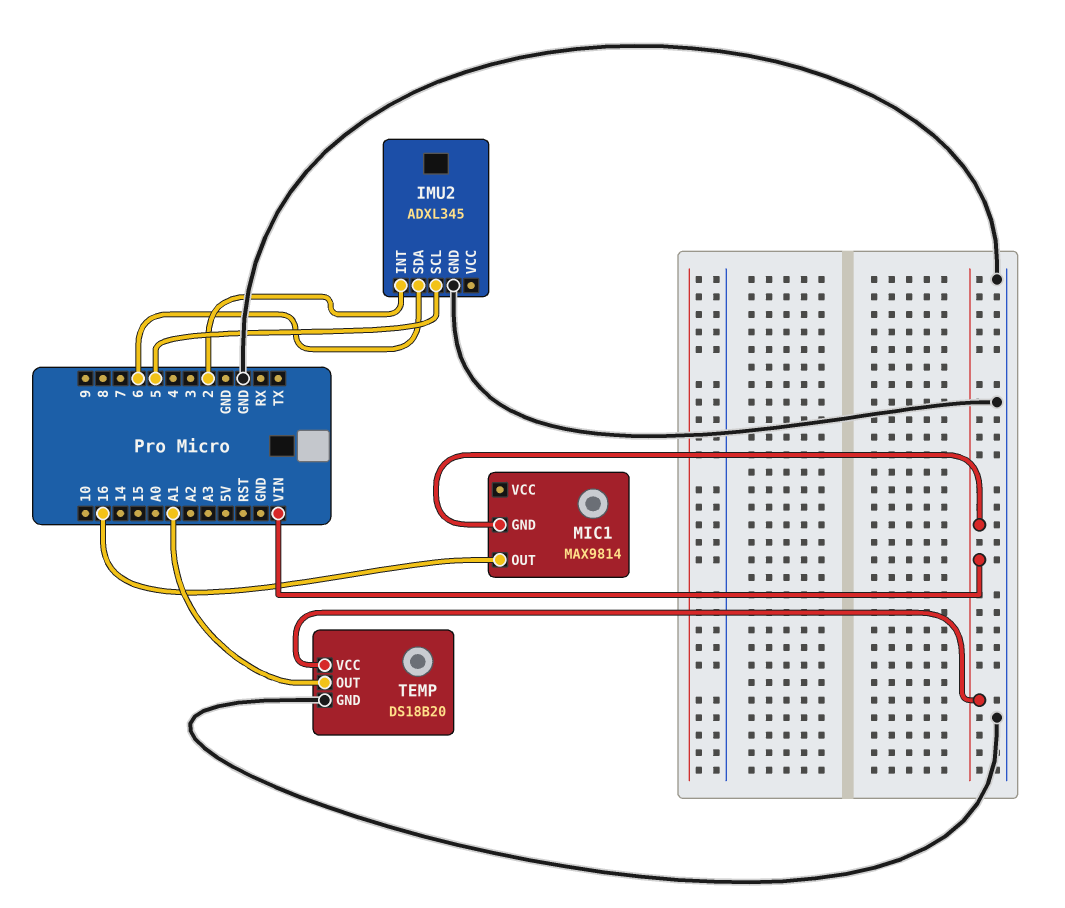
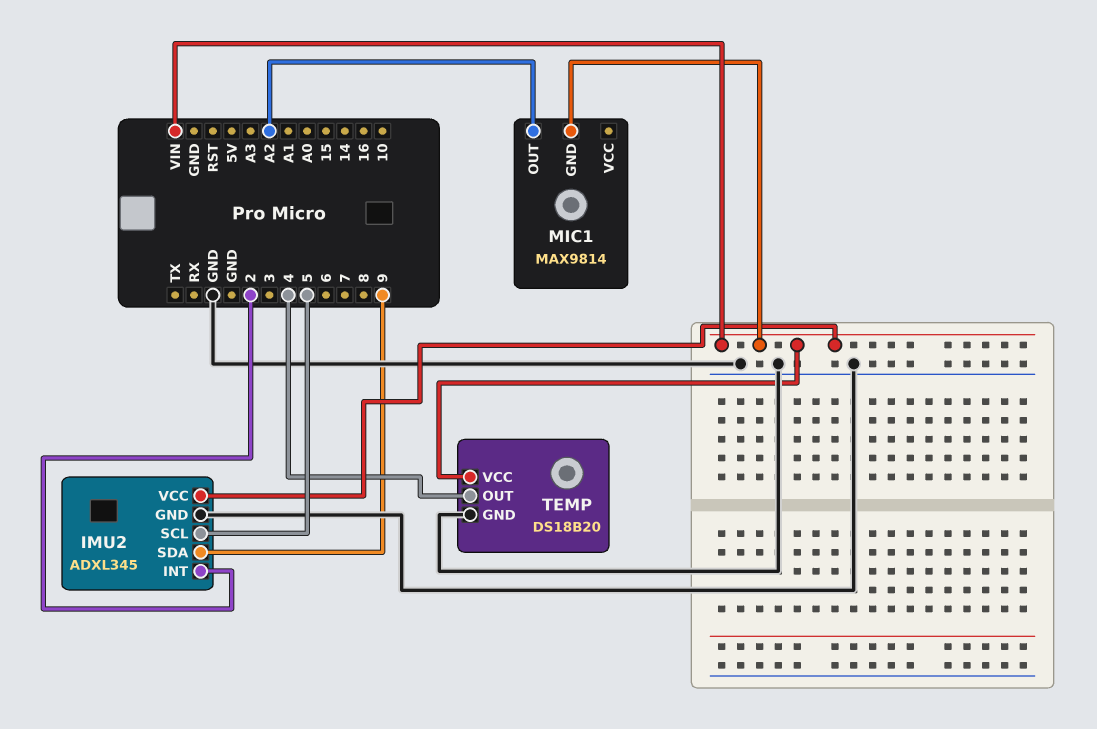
IMU2 pin SDA: 6 -> 9
IMU2 pin VCC: none -> VIN
MIC1 pin OUT: 16 -> A2
TEMP pin OUT: A1 -> 4

